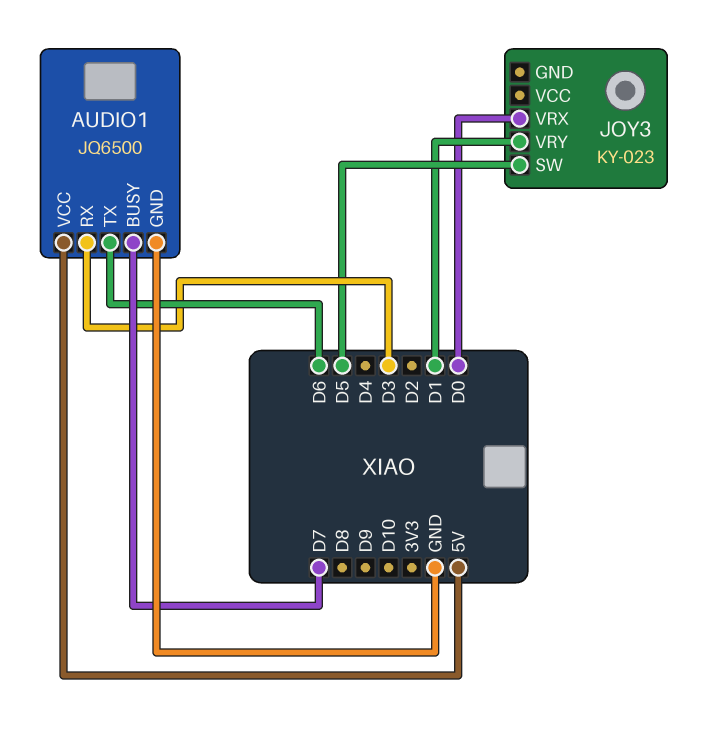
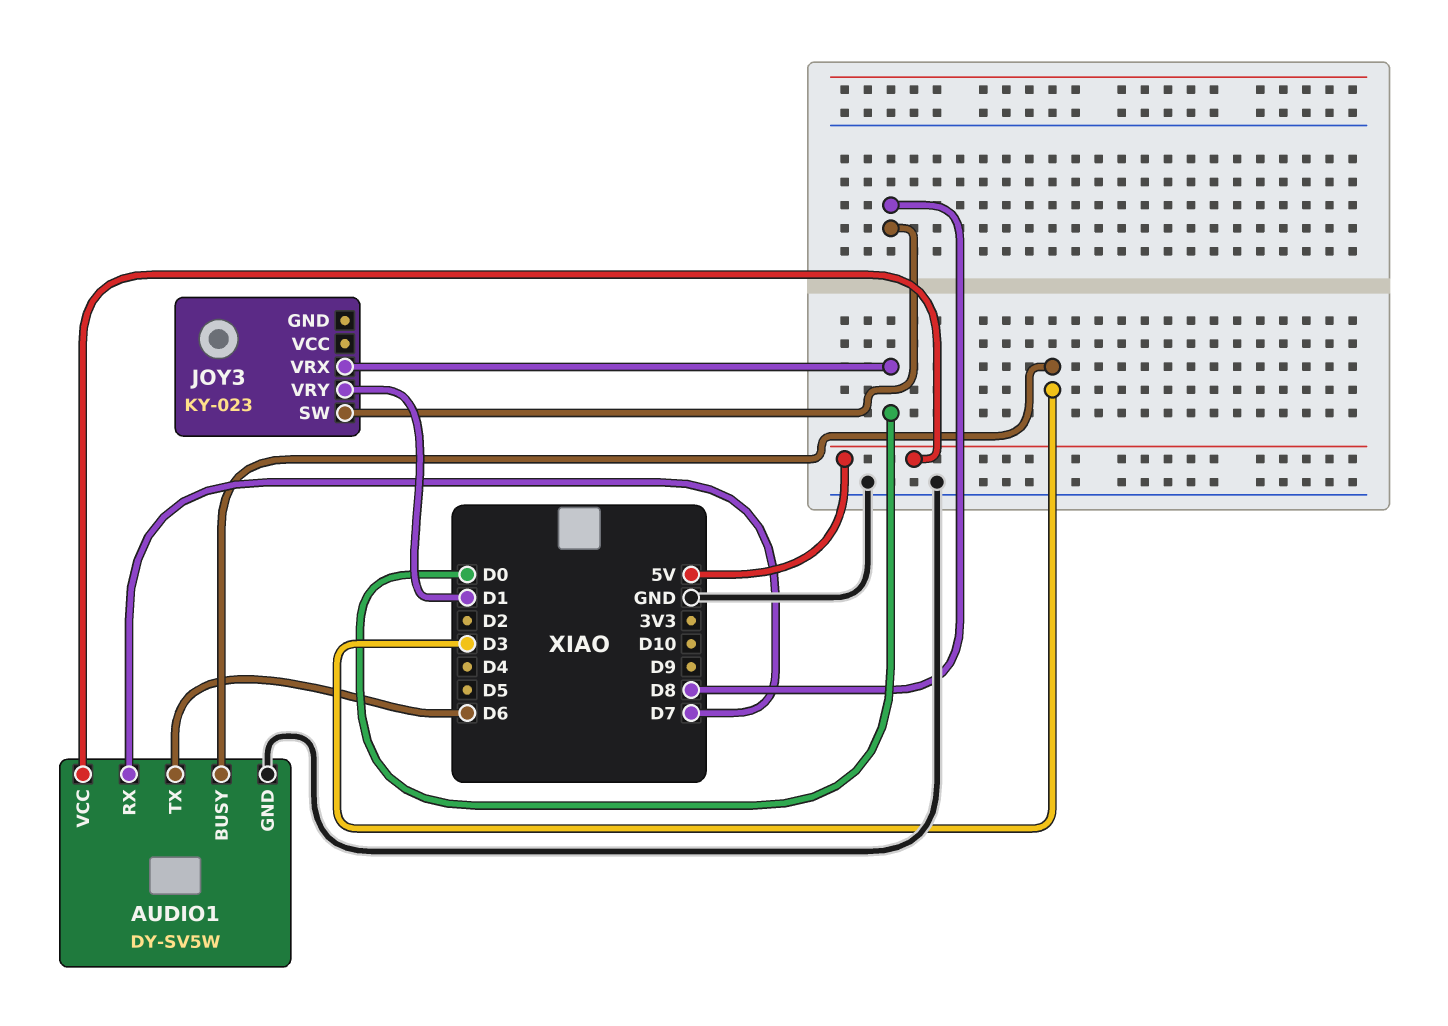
AUDIO1: JQ6500 -> DY-SV5W
AUDIO1 pin BUSY: D7 -> D3
AUDIO1 pin RX: D3 -> D7
JOY3 pin SW: D5 -> D8

